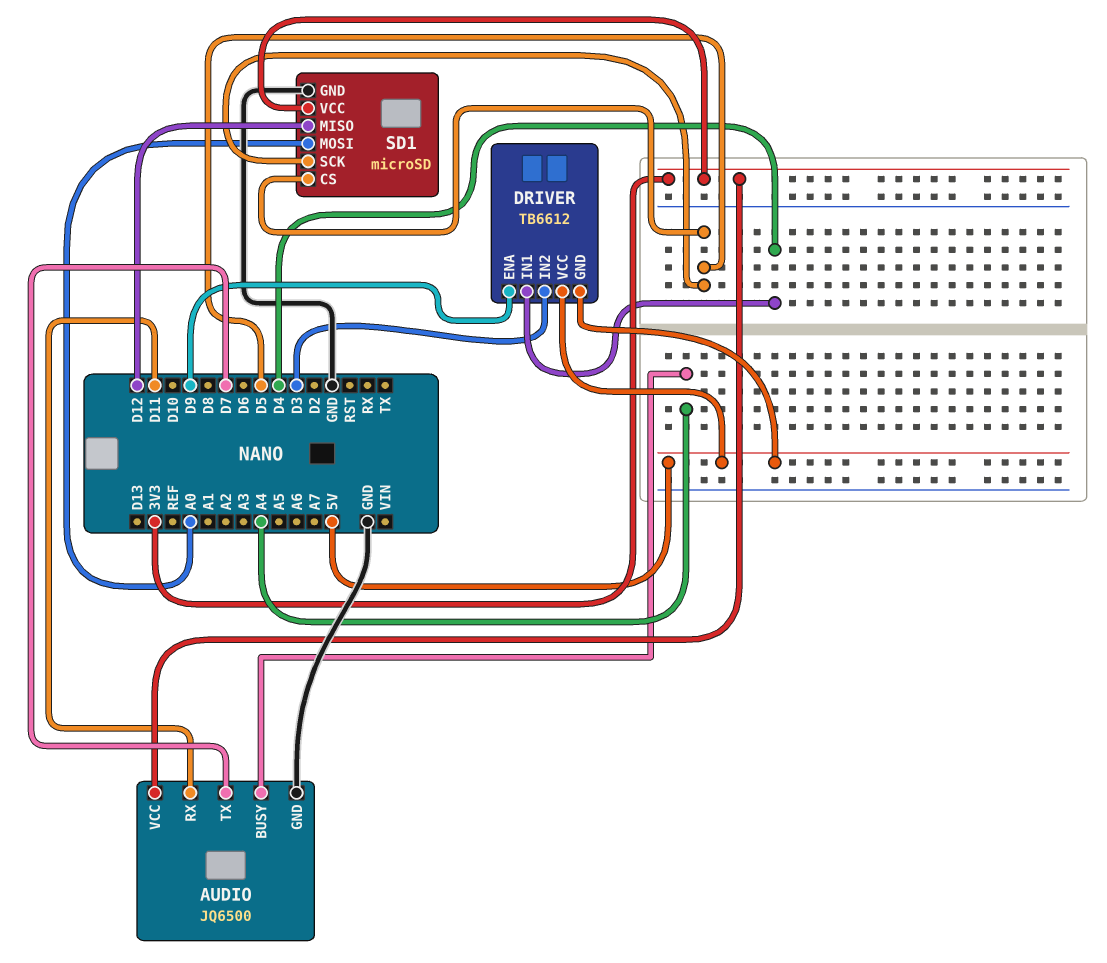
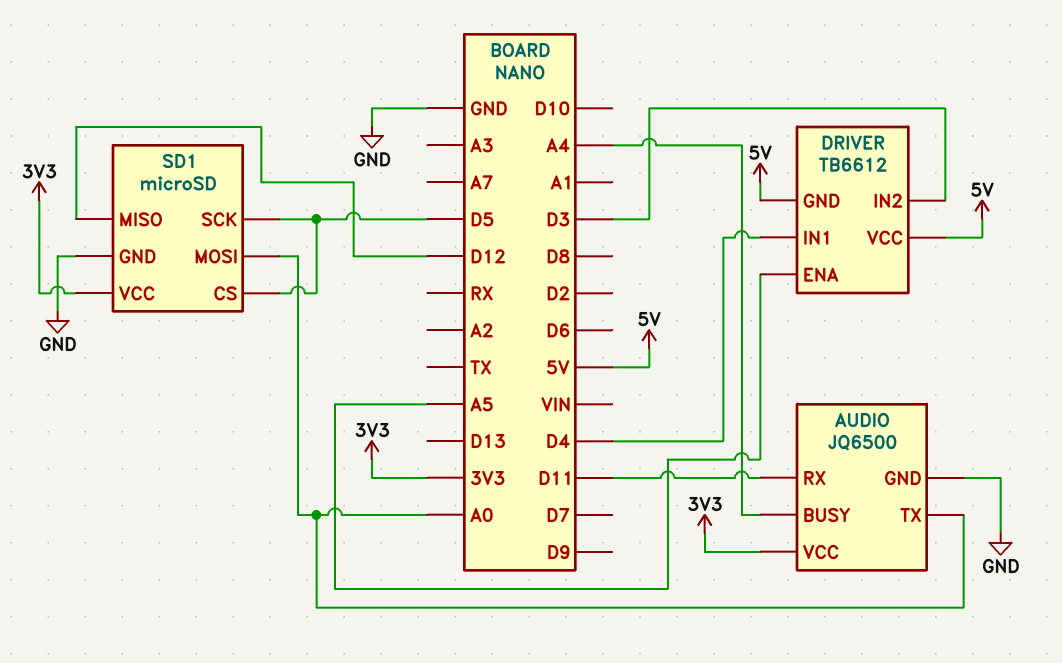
AUDIO pin TX: D7 -> A0
DRIVER pin ENA: D9 -> A5

